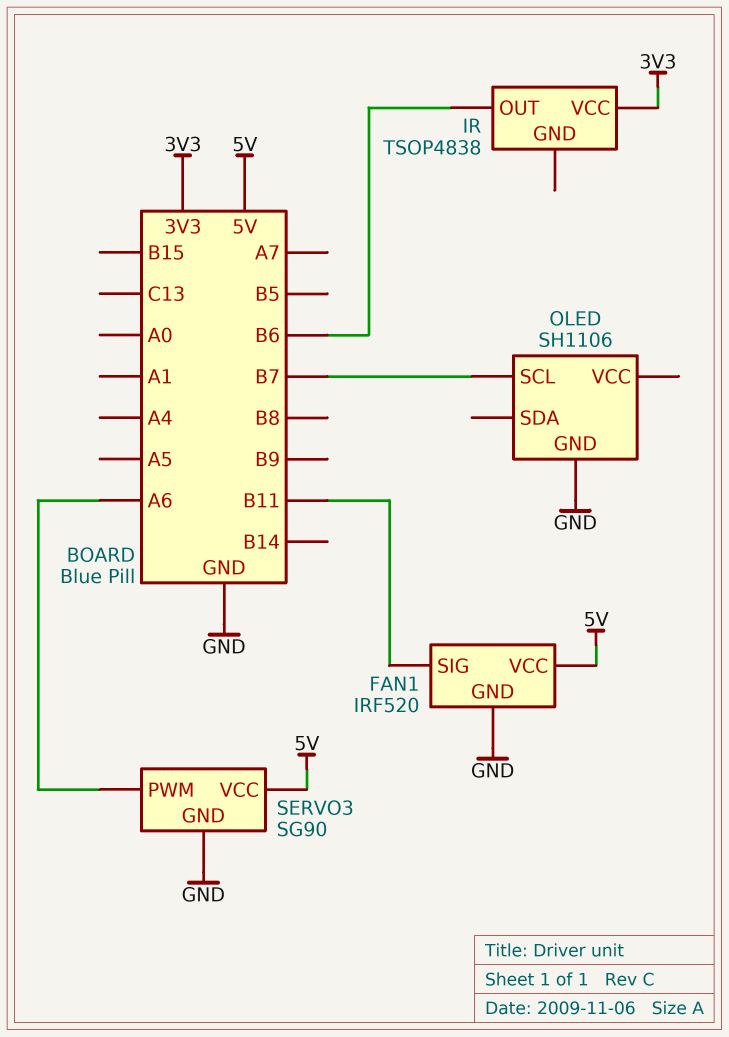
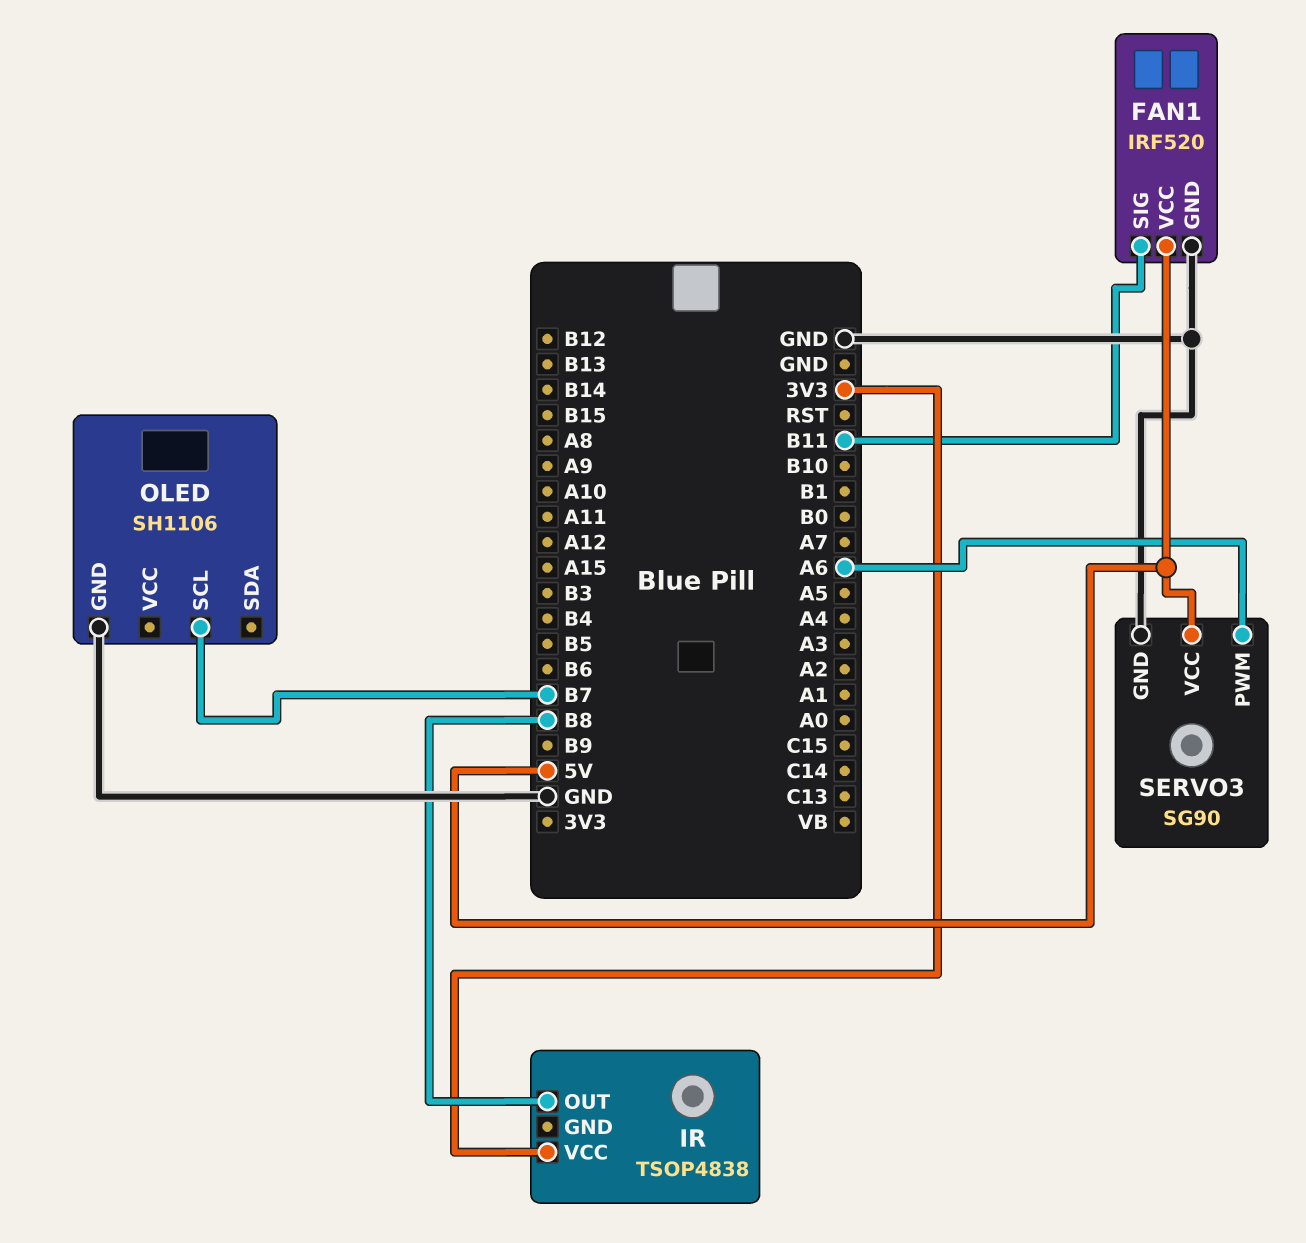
IR pin OUT: B6 -> B8

